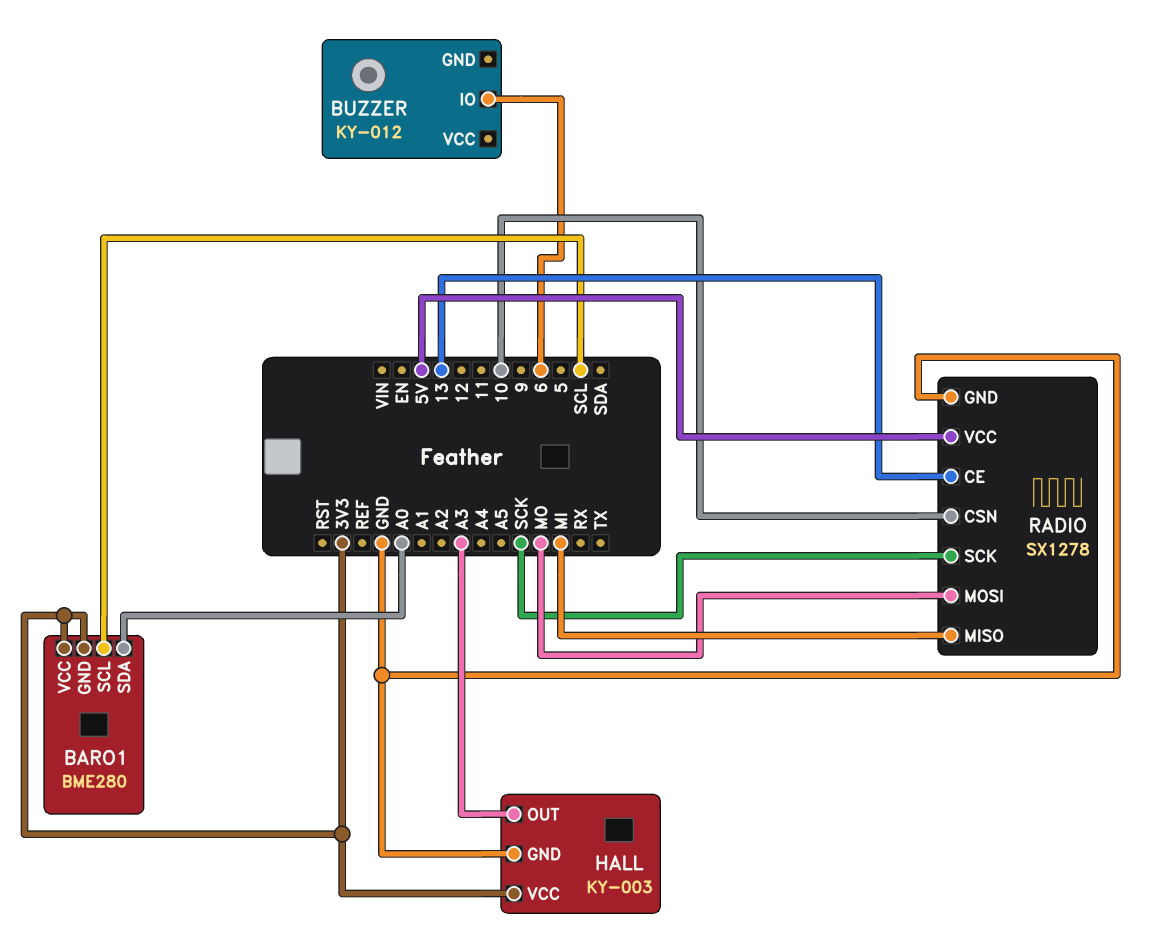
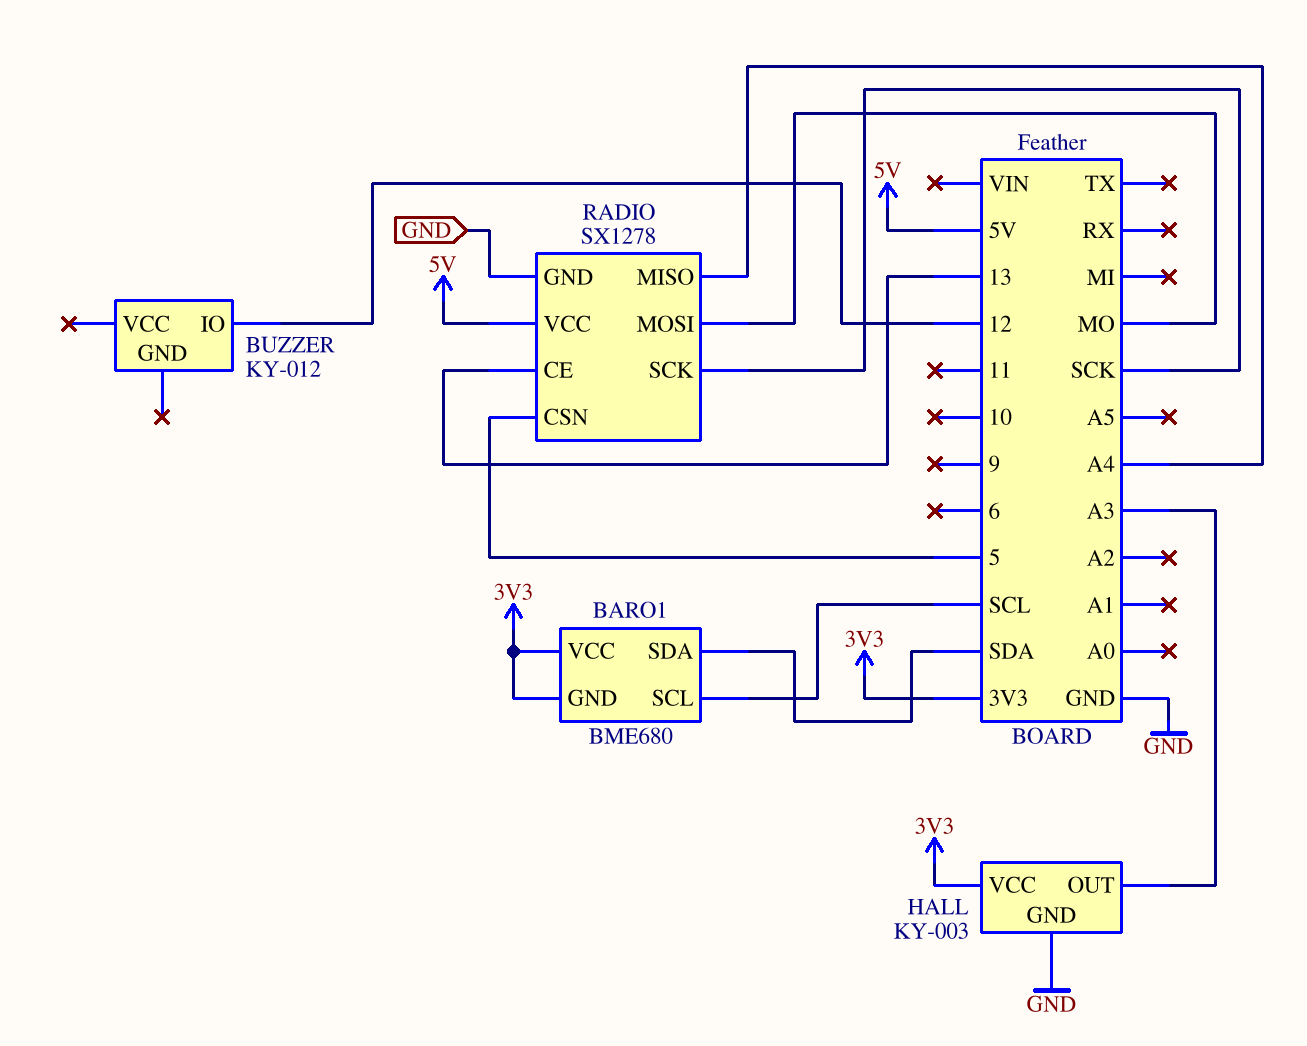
BARO1: BME280 -> BME680
BARO1 pin SDA: A0 -> SDA
BUZZER pin IO: 6 -> 12
RADIO pin CSN: 10 -> 5
RADIO pin MISO: MI -> A4

